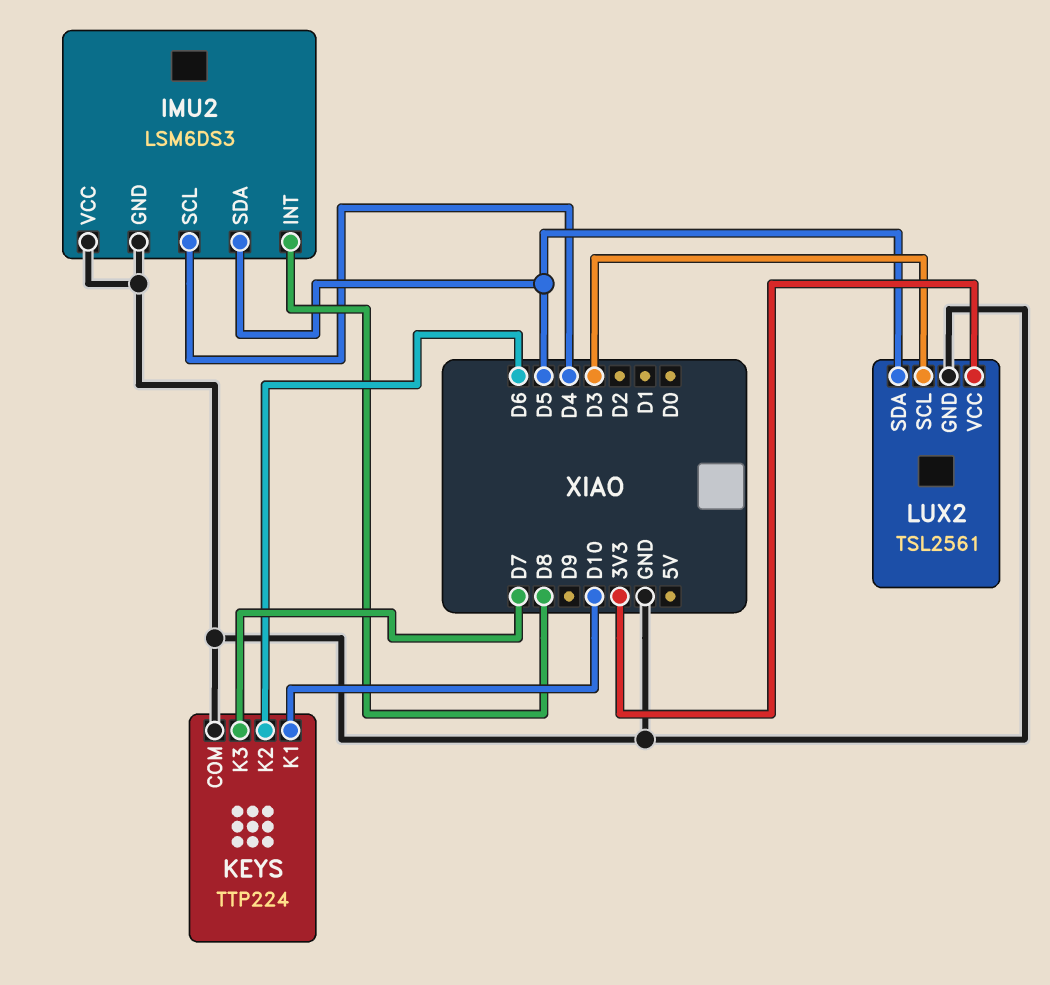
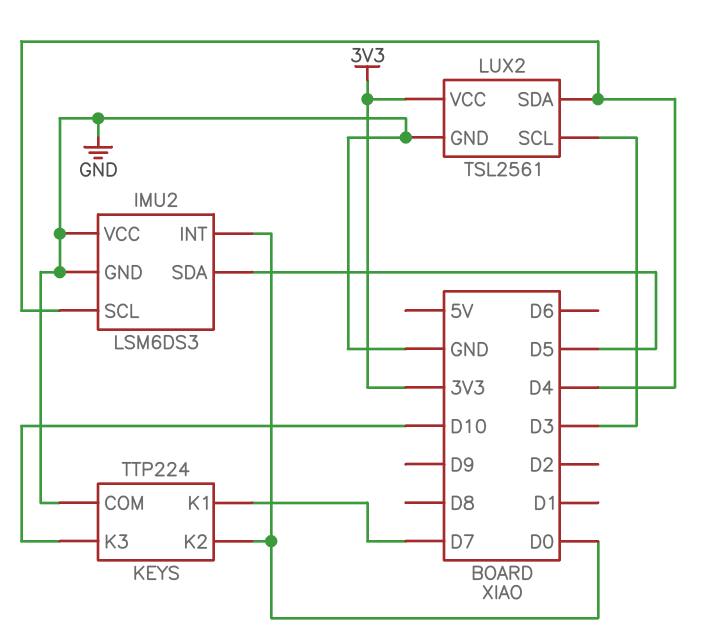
IMU2 pin INT: D8 -> D0
KEYS pin K1: D10 -> D7
KEYS pin K2: D6 -> D0
KEYS pin K3: D7 -> D10
LUX2 pin SDA: D5 -> D4

